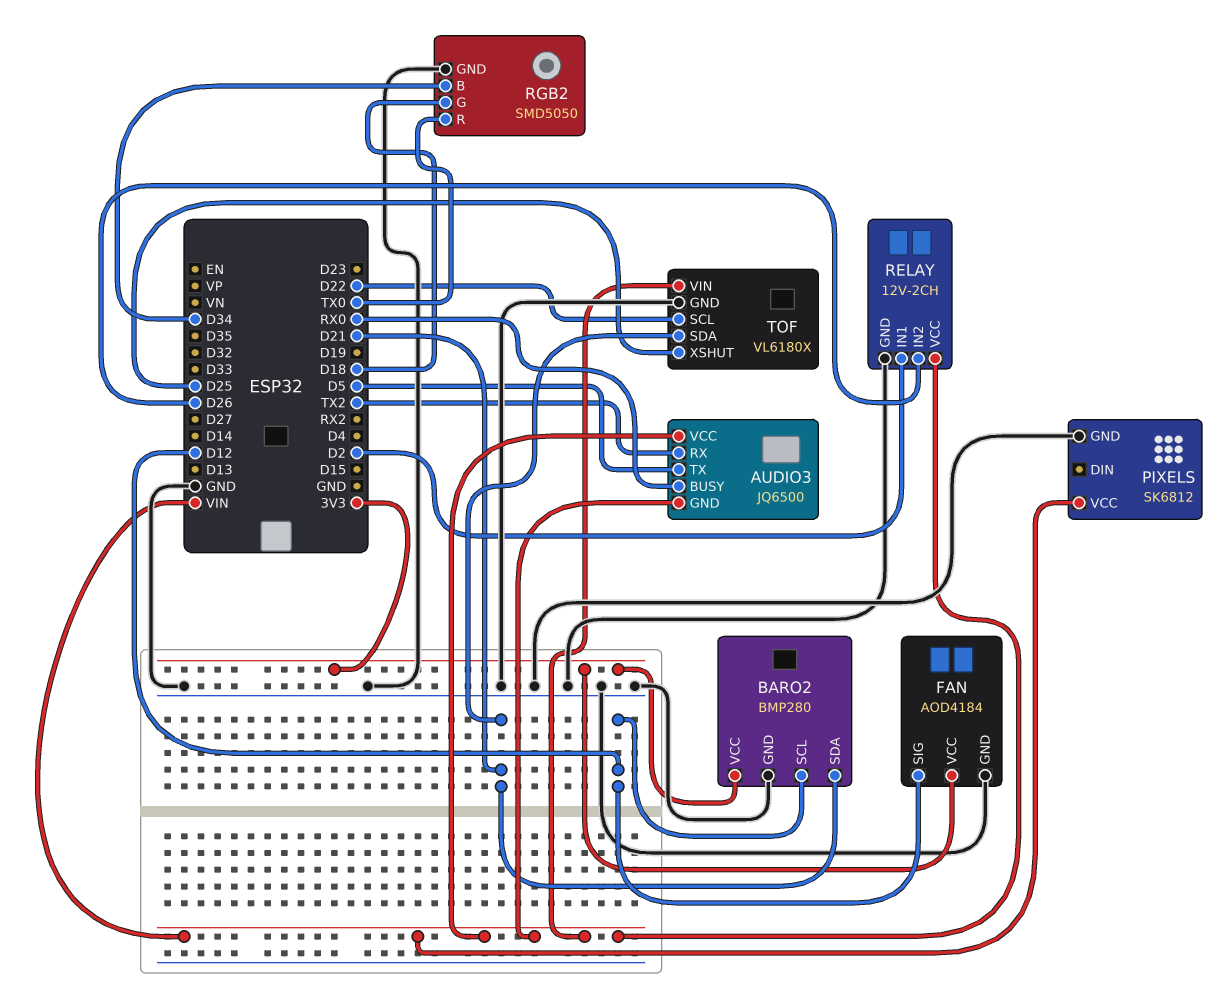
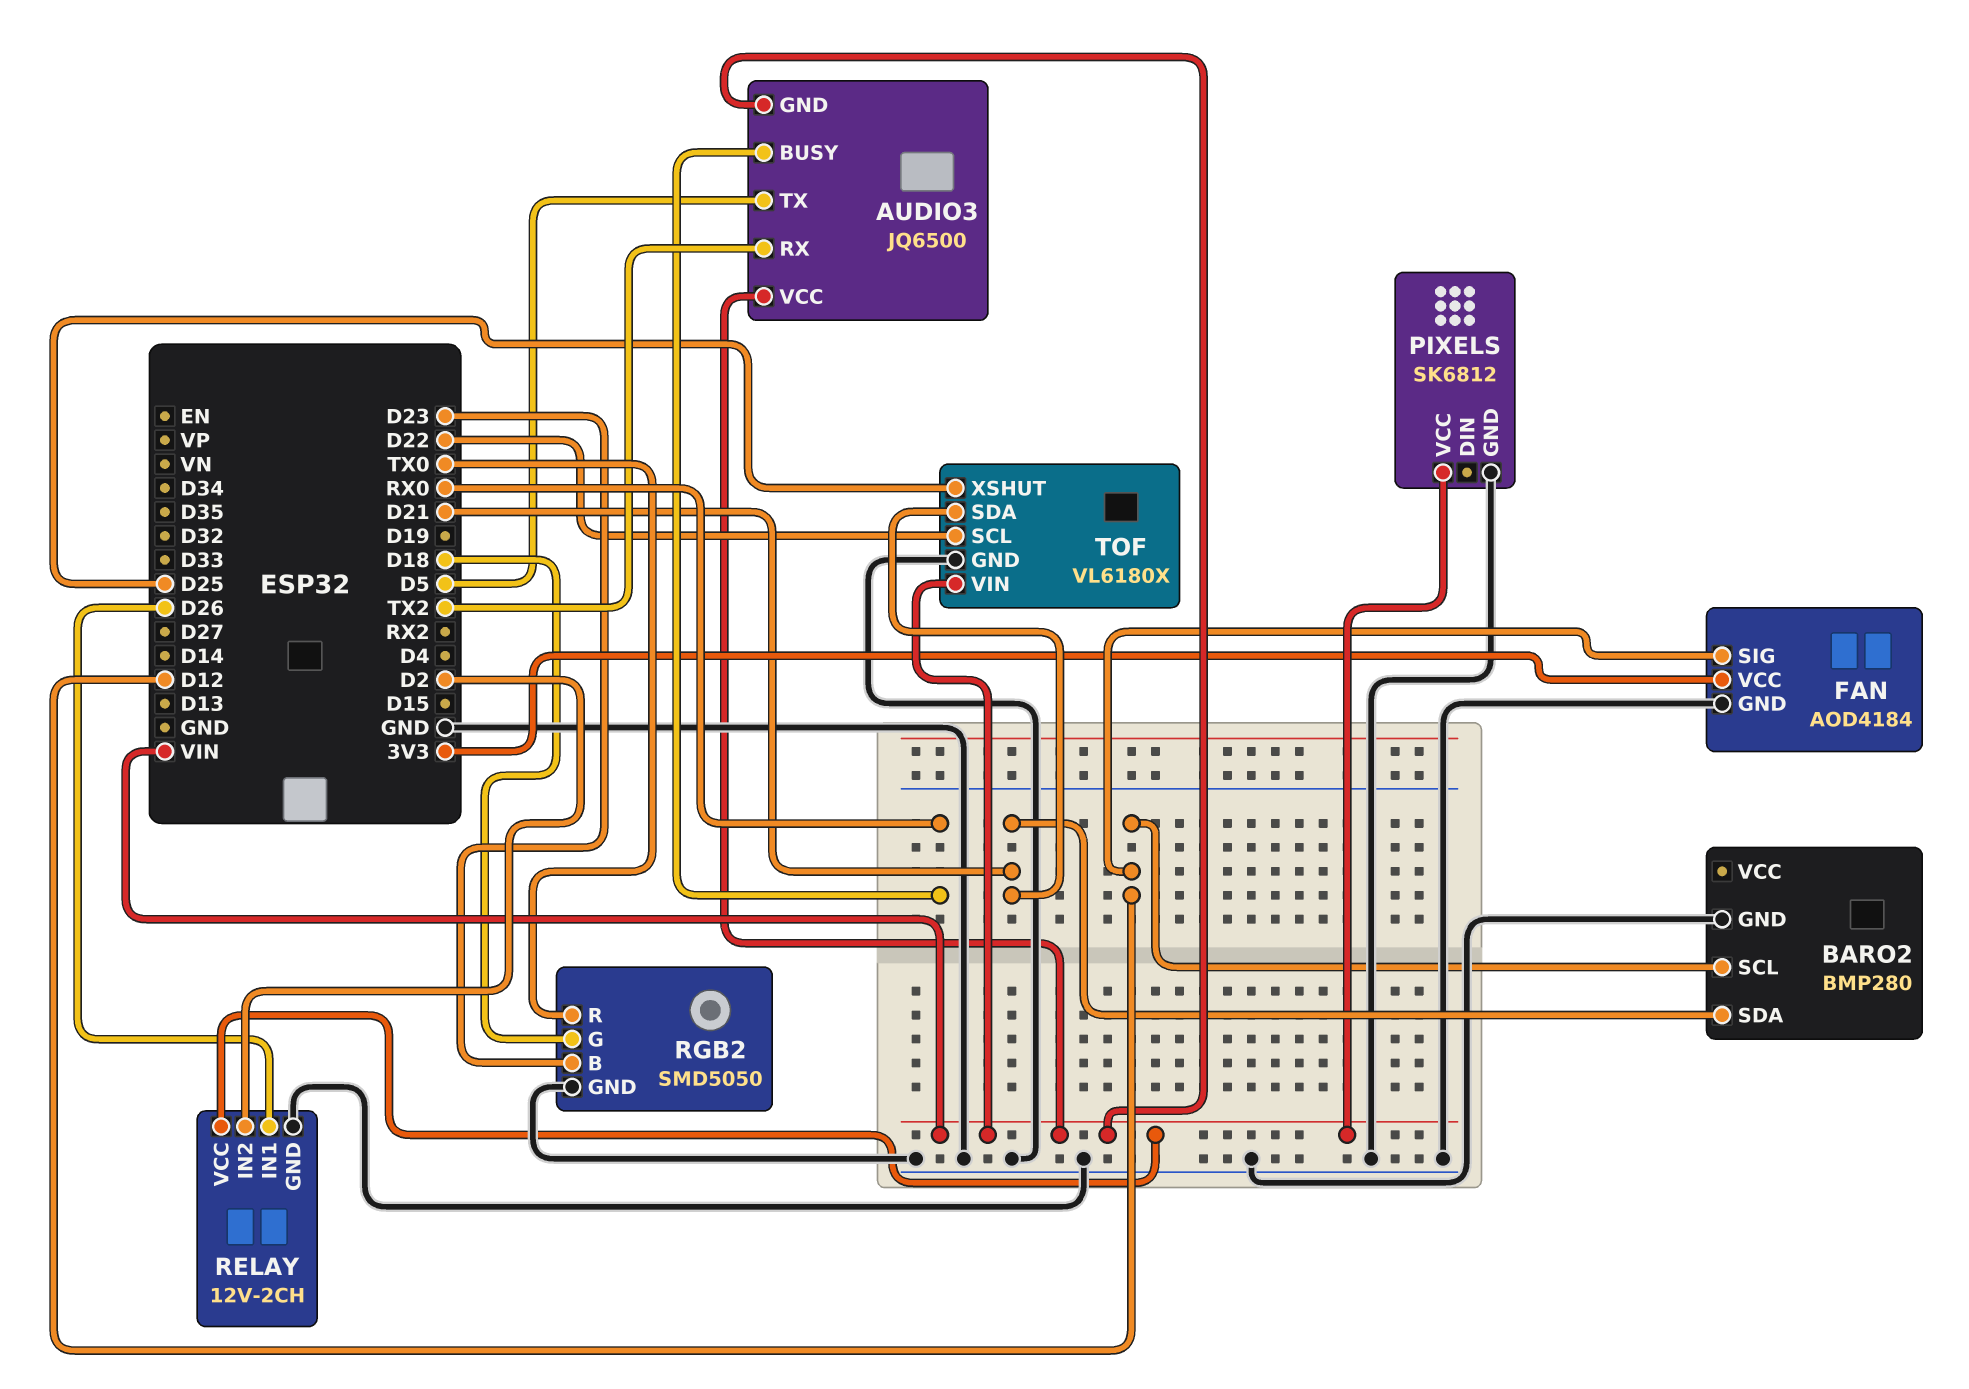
BARO2 pin VCC: 3V3 -> none
RELAY pin IN1: D2 -> D26
RELAY pin IN2: D26 -> D2
RGB2 pin B: D34 -> D23

